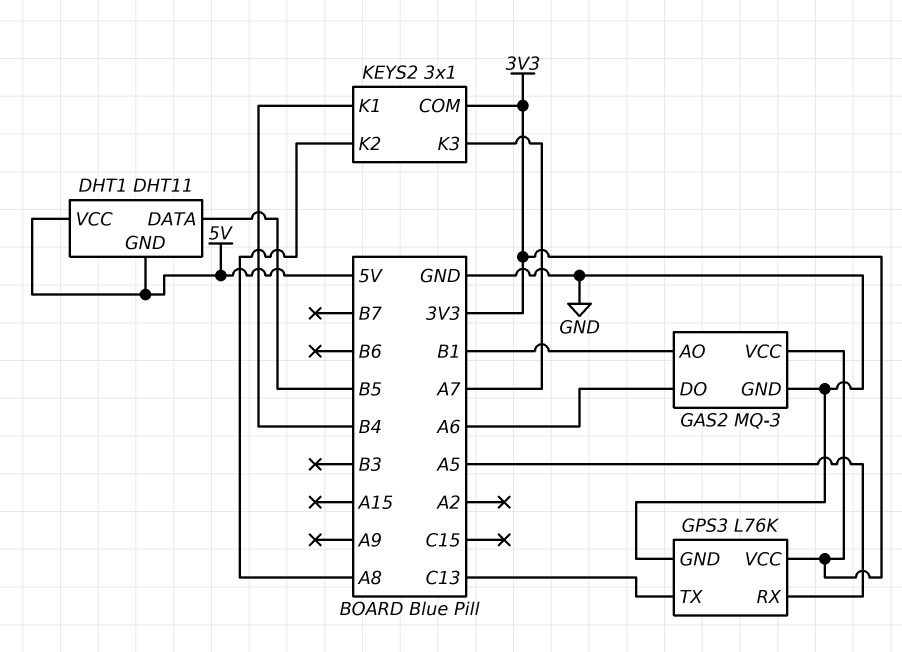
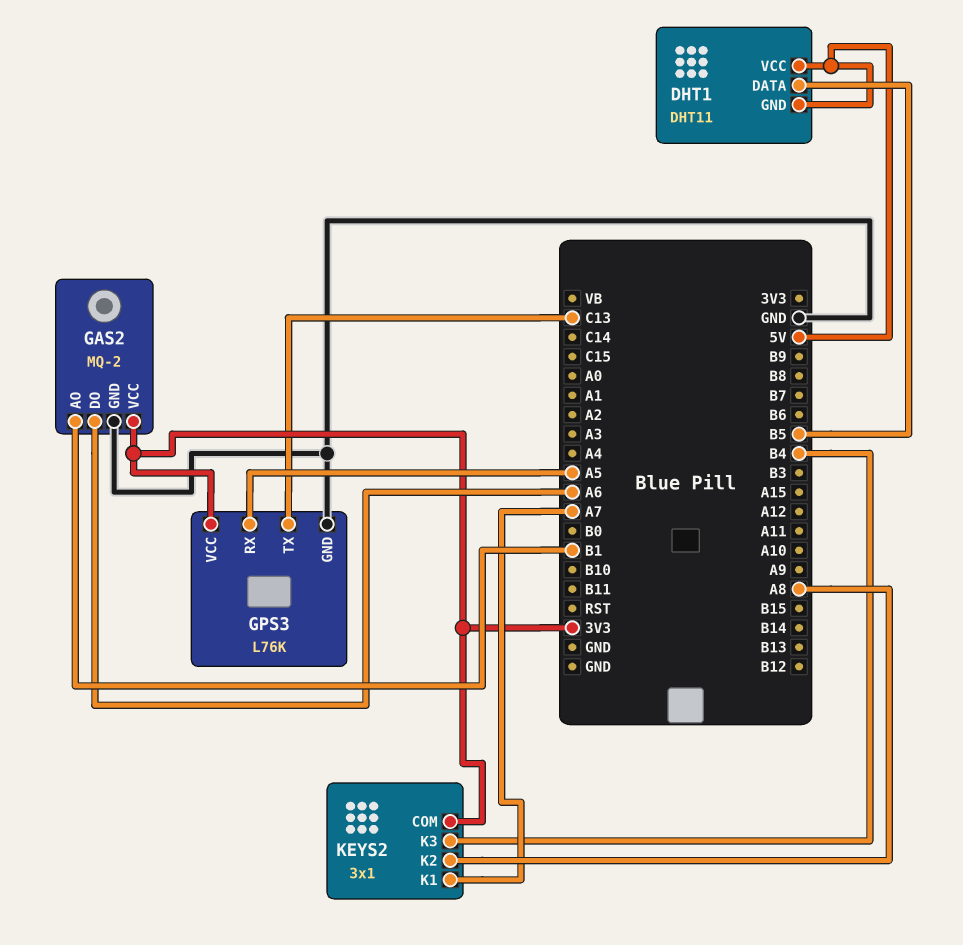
GAS2: MQ-3 -> MQ-2
KEYS2 pin K1: B4 -> A7
KEYS2 pin K3: A7 -> B4

